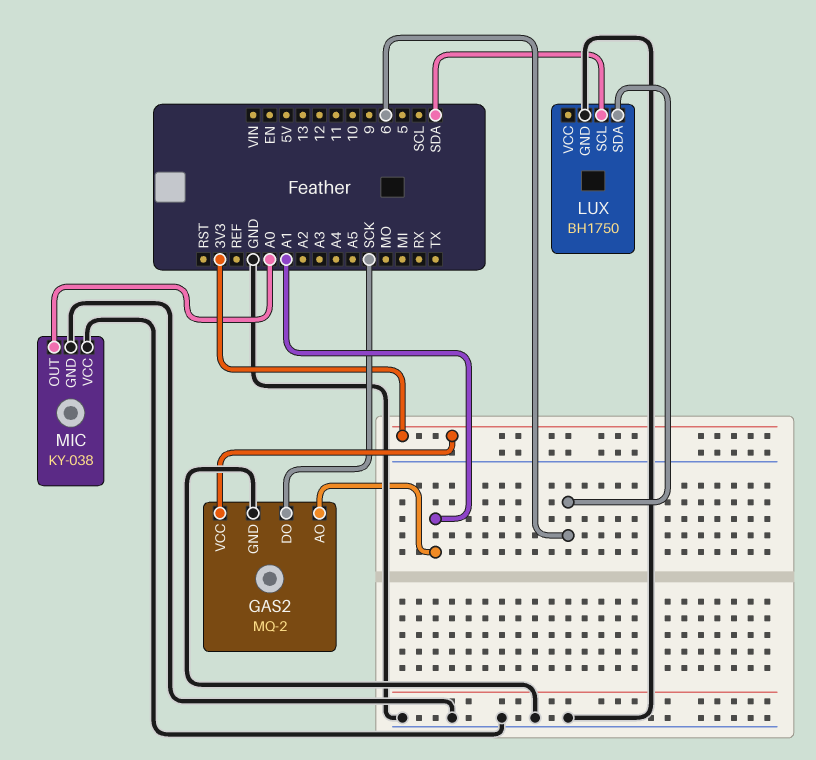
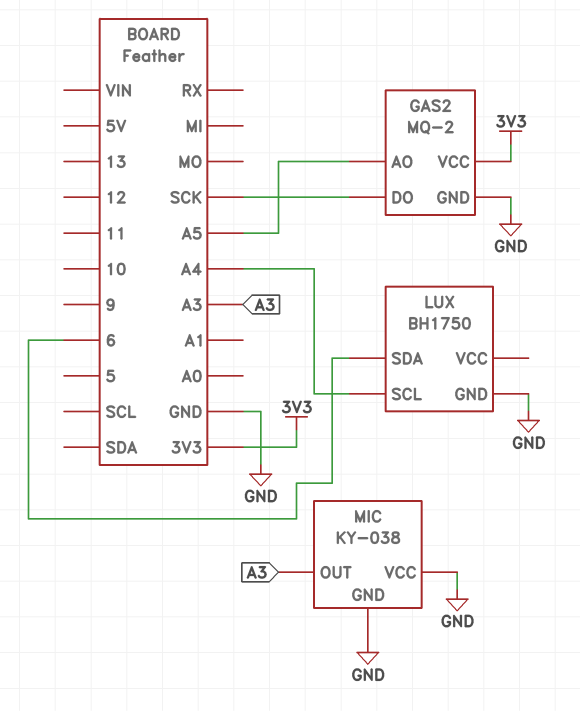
GAS2 pin AO: A1 -> A5
LUX pin SCL: SDA -> A4
MIC pin OUT: A0 -> A3

